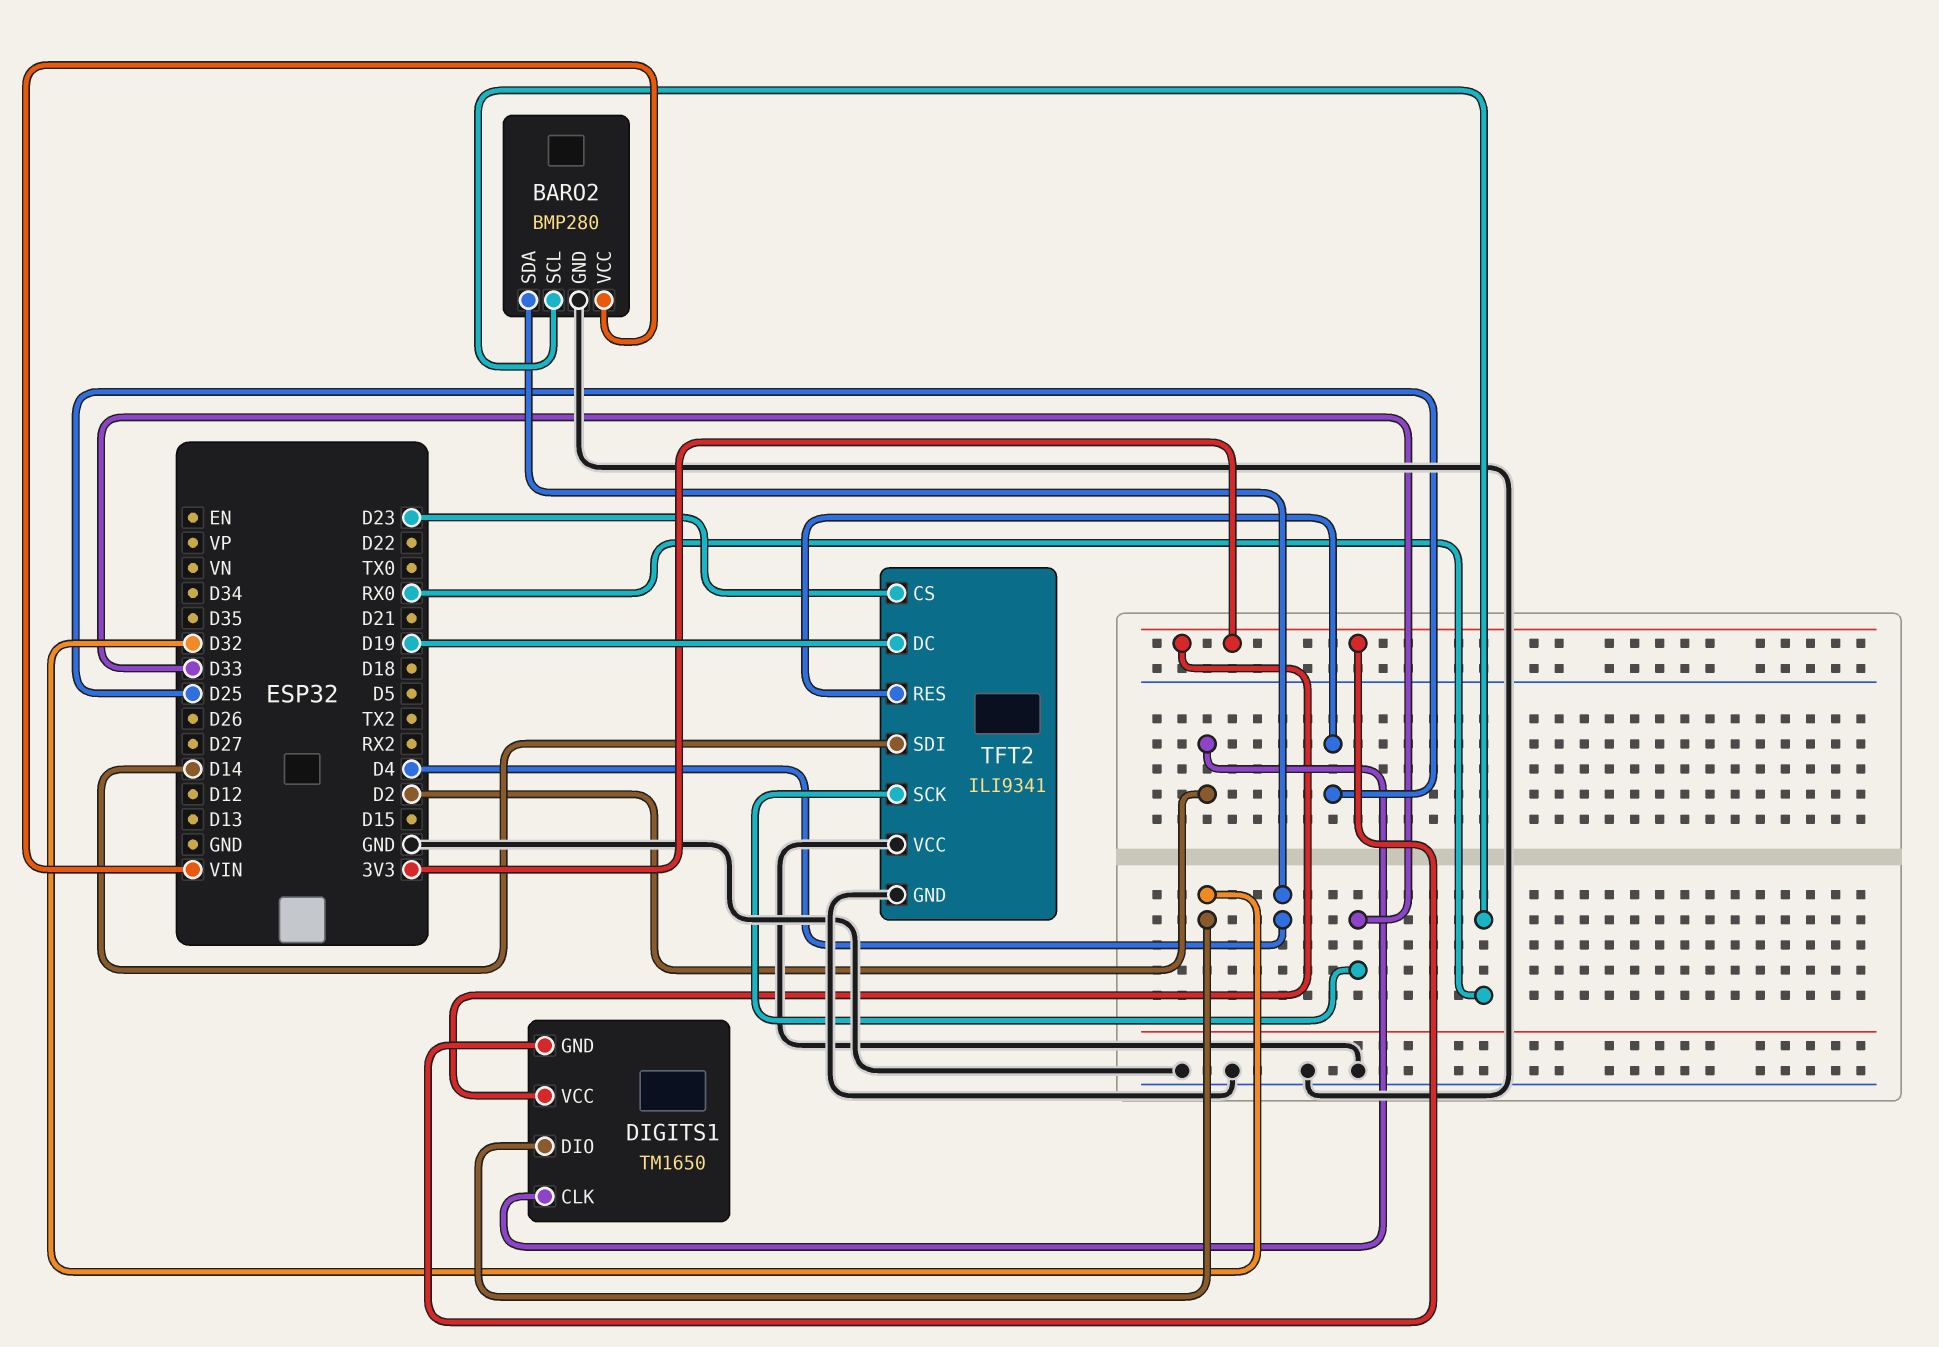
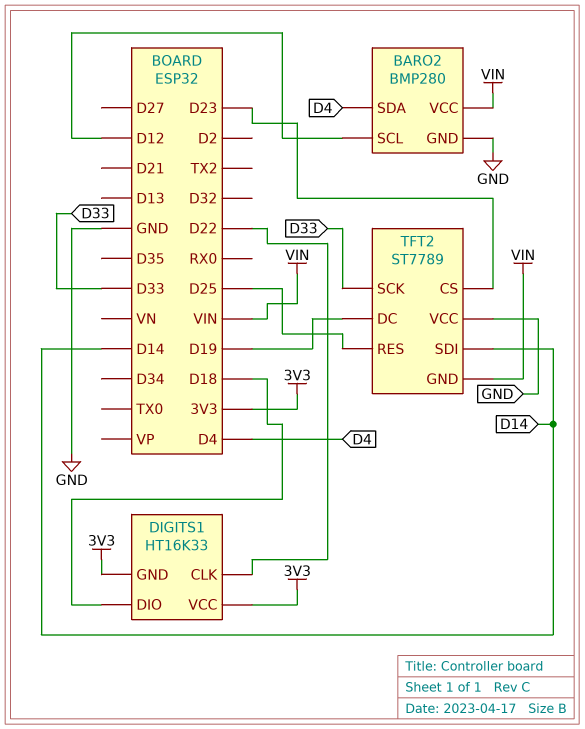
BARO2 pin SCL: RX0 -> D12
DIGITS1: TM1650 -> HT16K33
DIGITS1 pin CLK: D2 -> D22
DIGITS1 pin DIO: D32 -> D18
TFT2: ILI9341 -> ST7789
TFT2 pin GND: GND -> VIN

